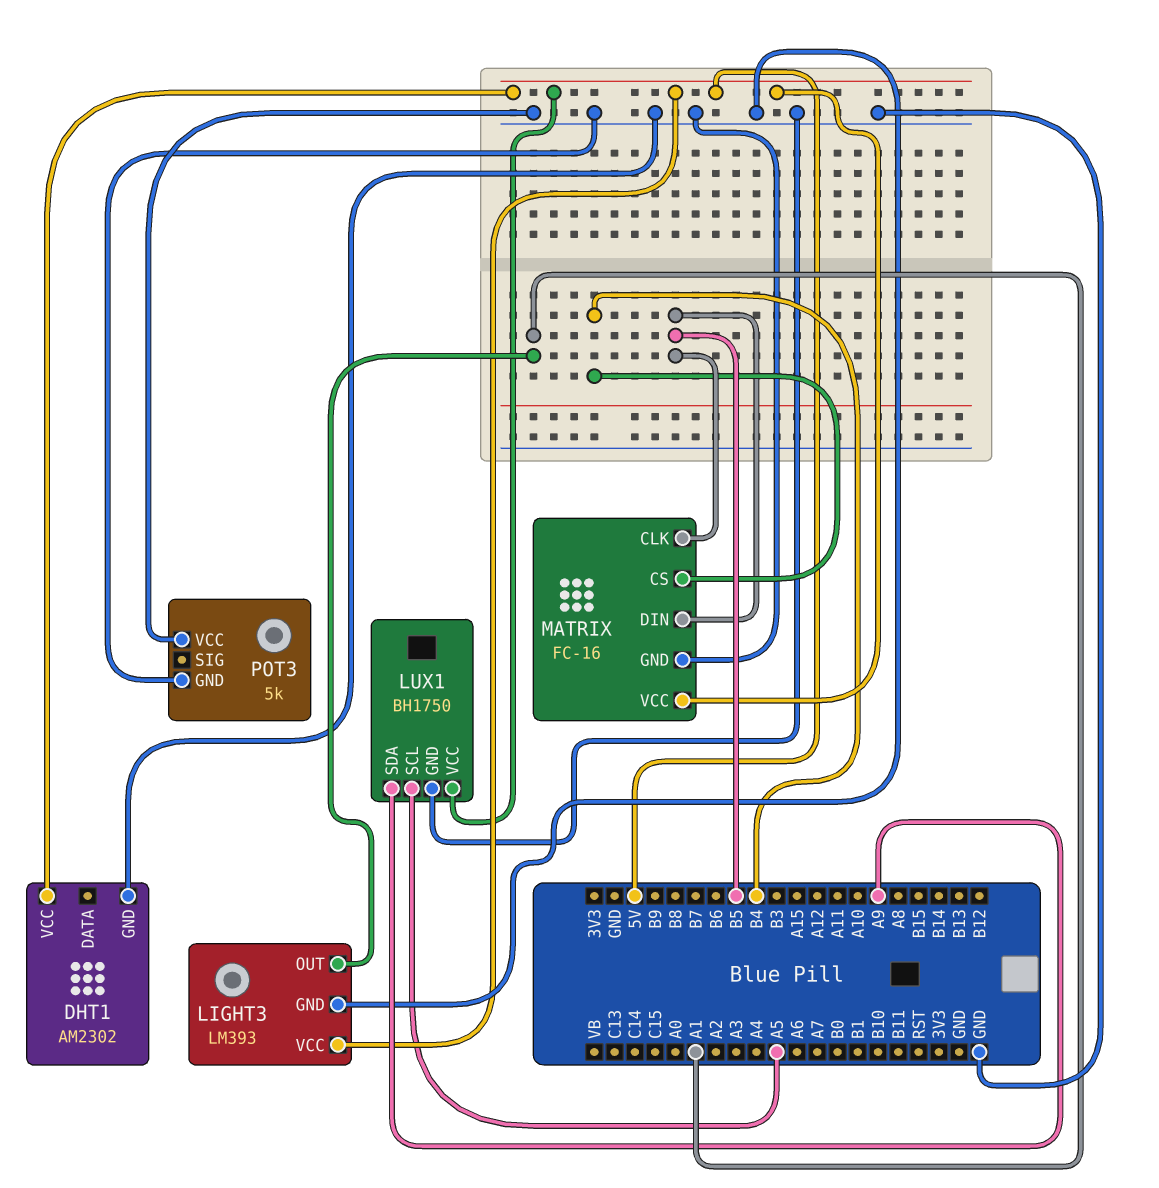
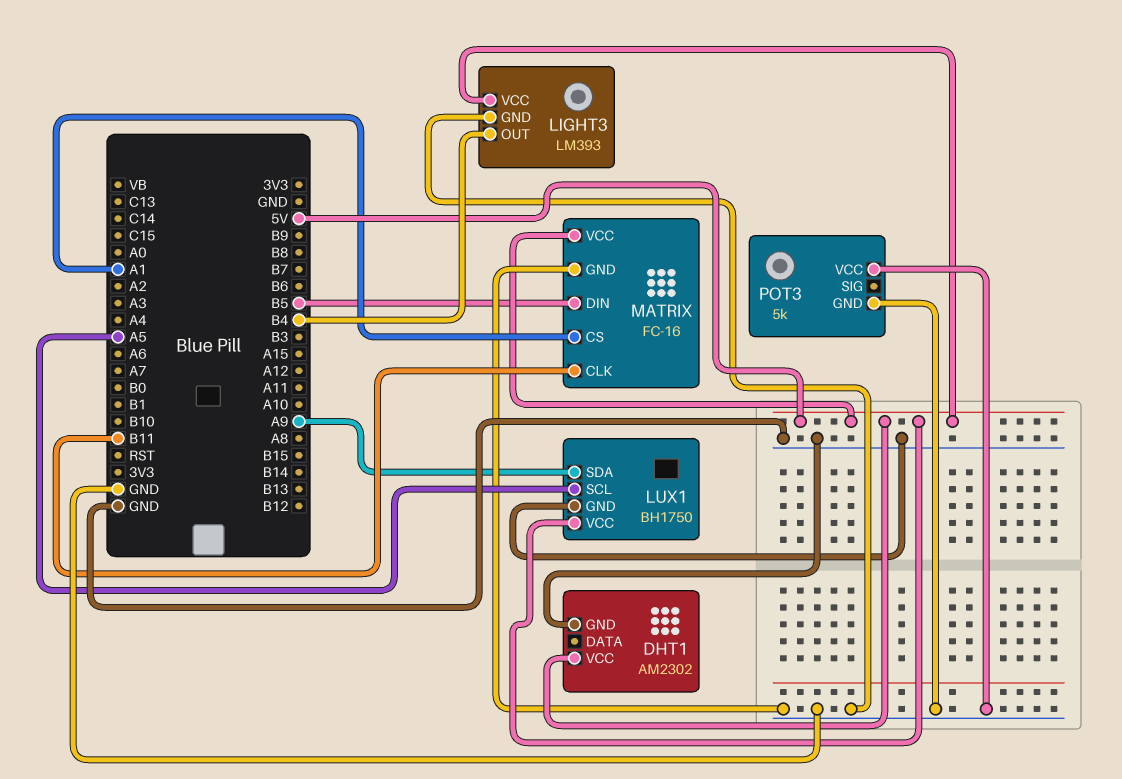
LIGHT3 pin OUT: A1 -> B4
MATRIX pin CLK: B5 -> B11
MATRIX pin CS: B4 -> A1

